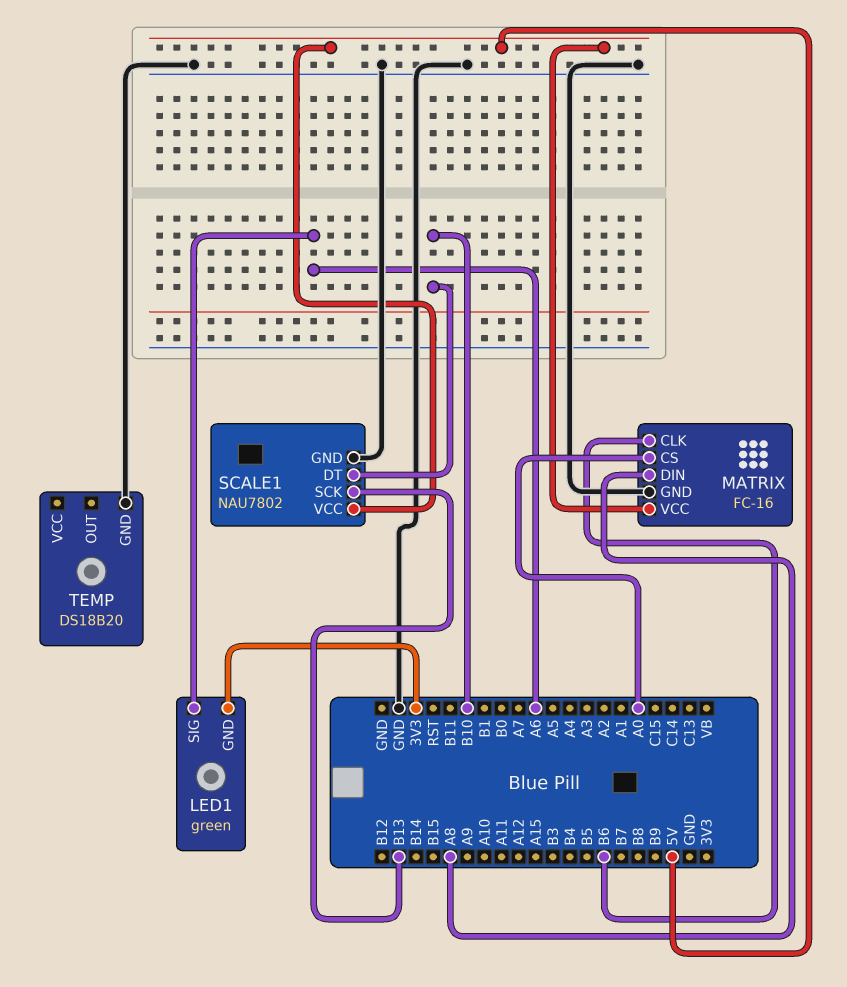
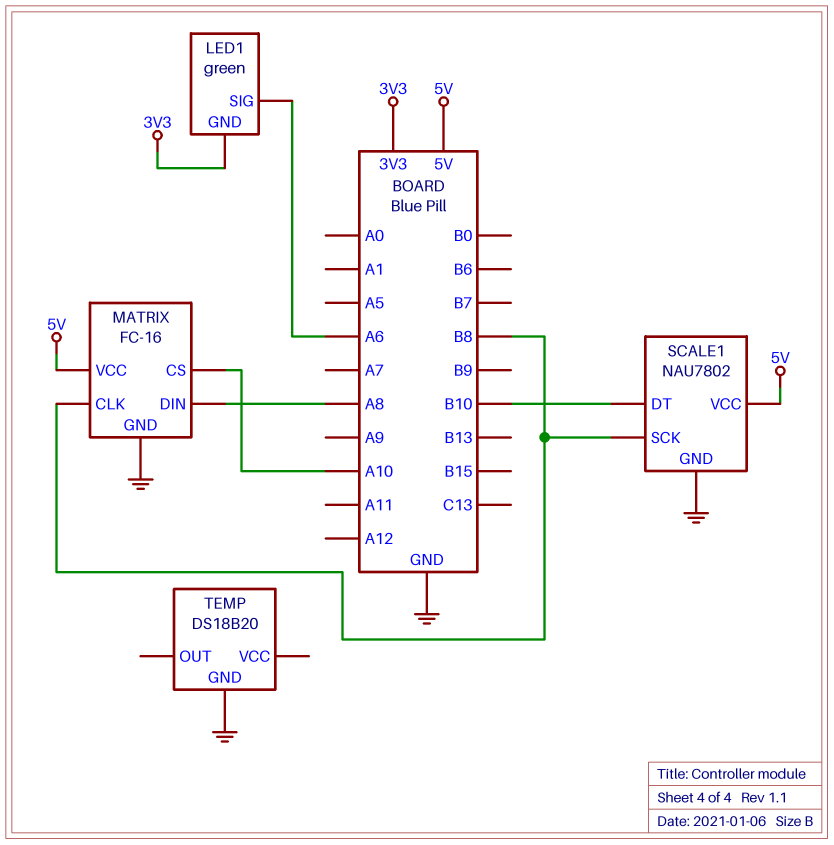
MATRIX pin CLK: B6 -> B8
MATRIX pin CS: A0 -> A10
SCALE1 pin SCK: B13 -> B8

